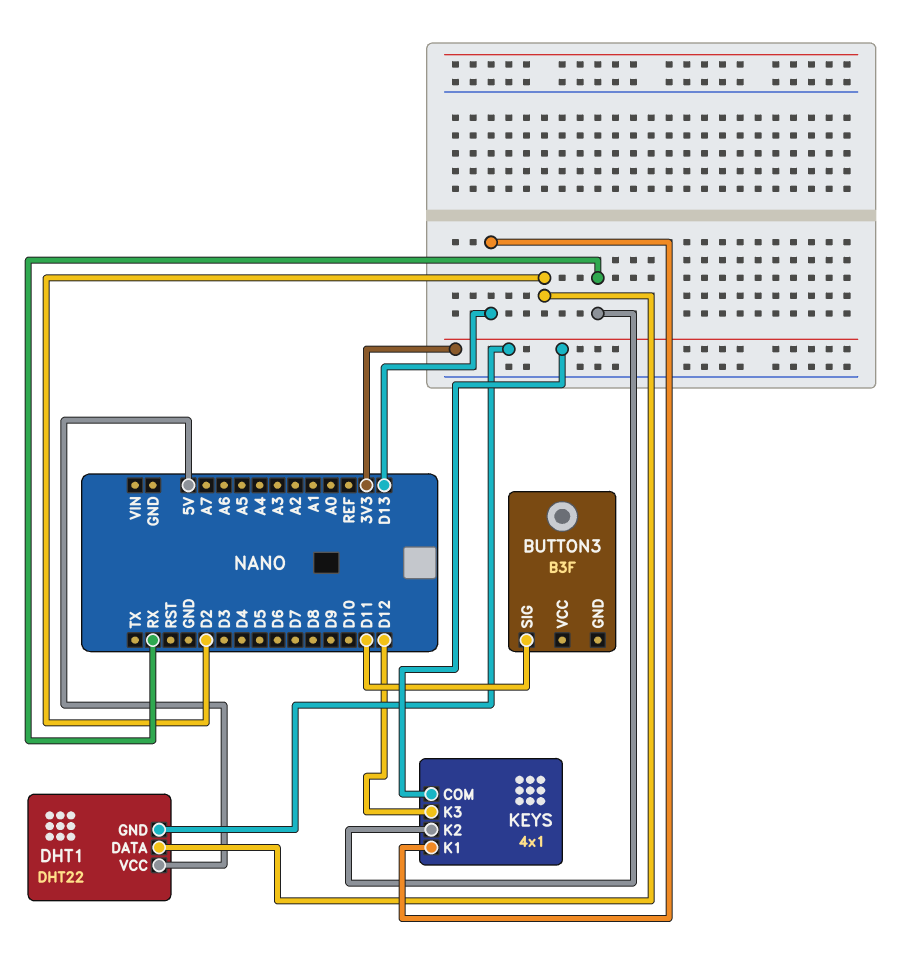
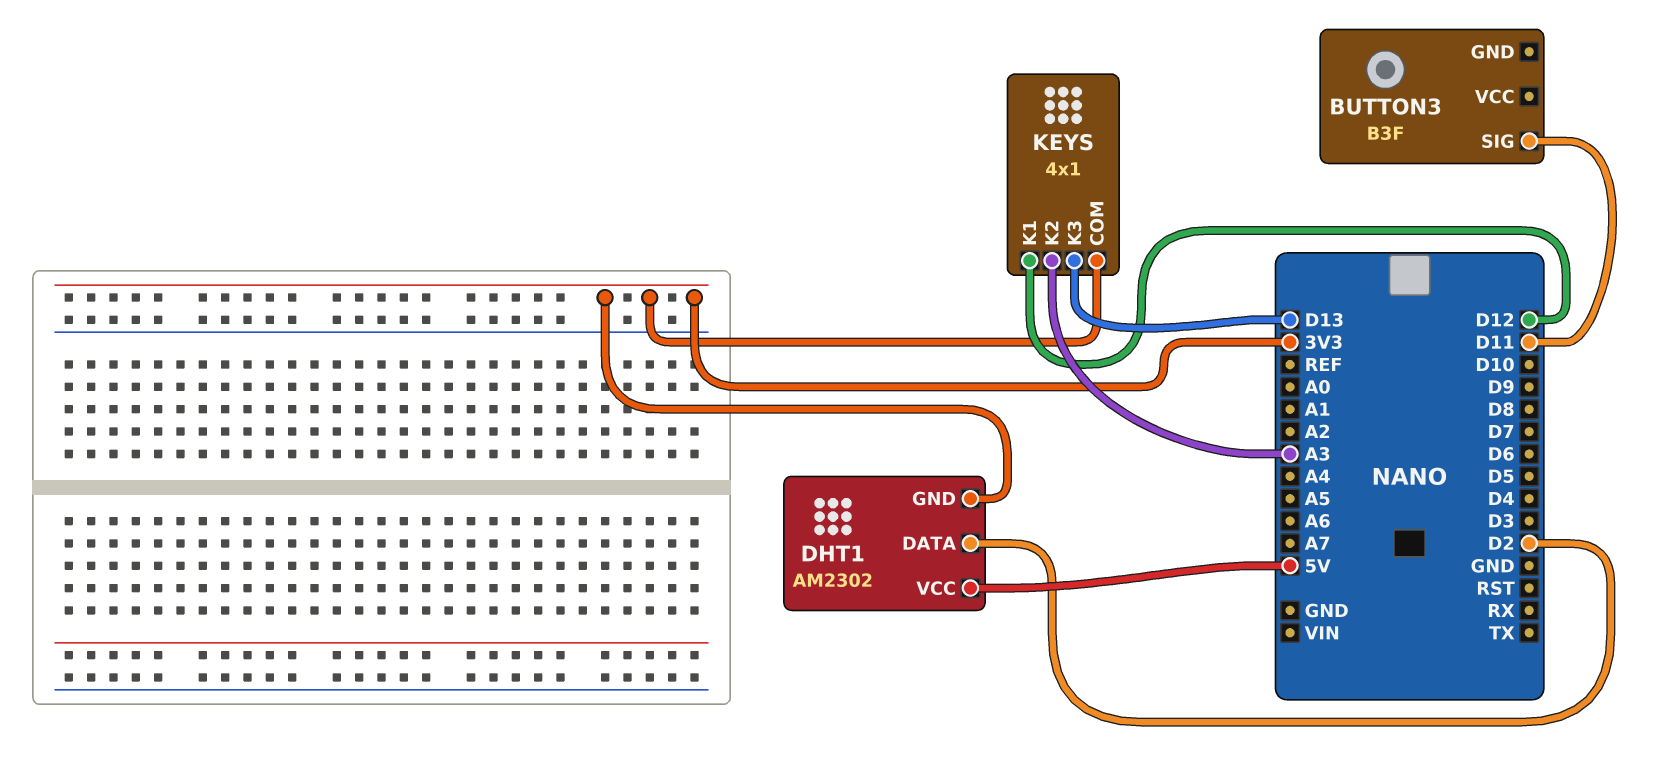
DHT1: DHT22 -> AM2302
KEYS pin K1: D13 -> D12
KEYS pin K2: RX -> A3
KEYS pin K3: D12 -> D13

